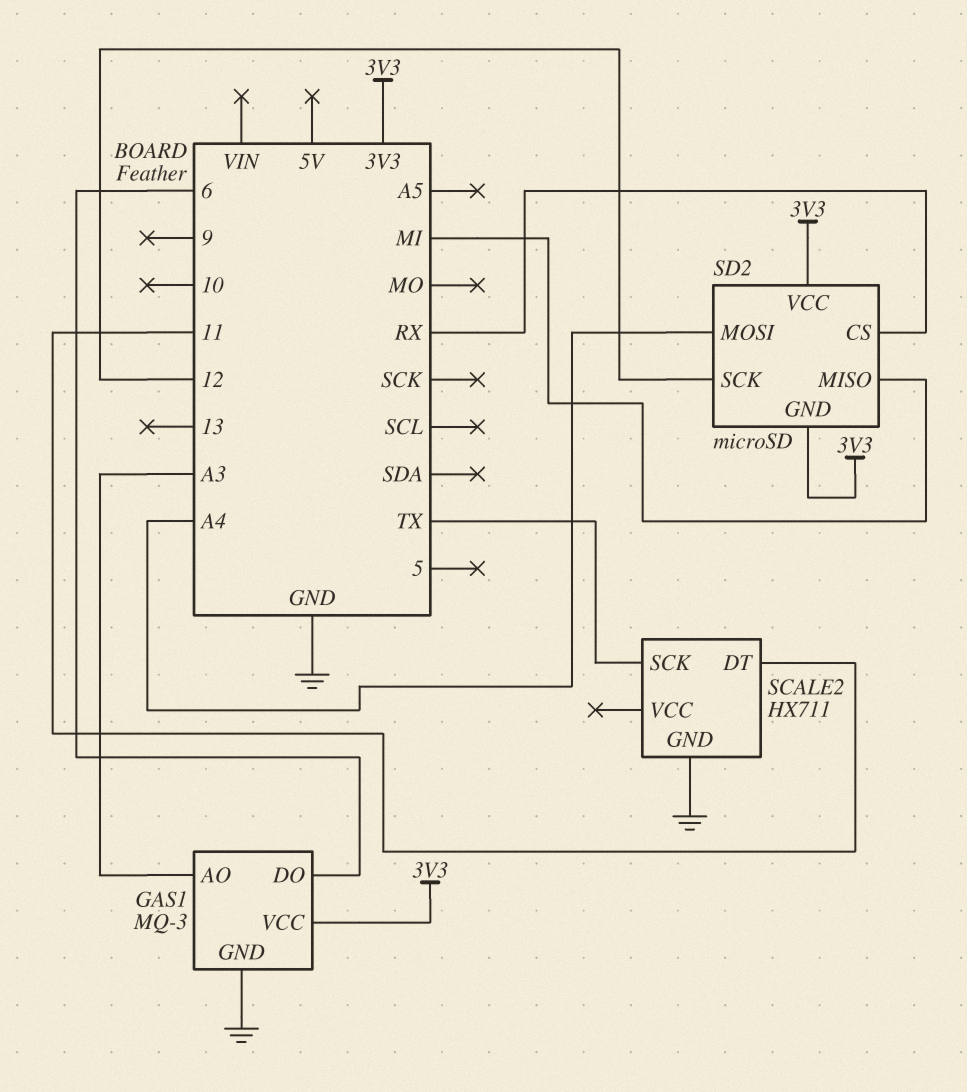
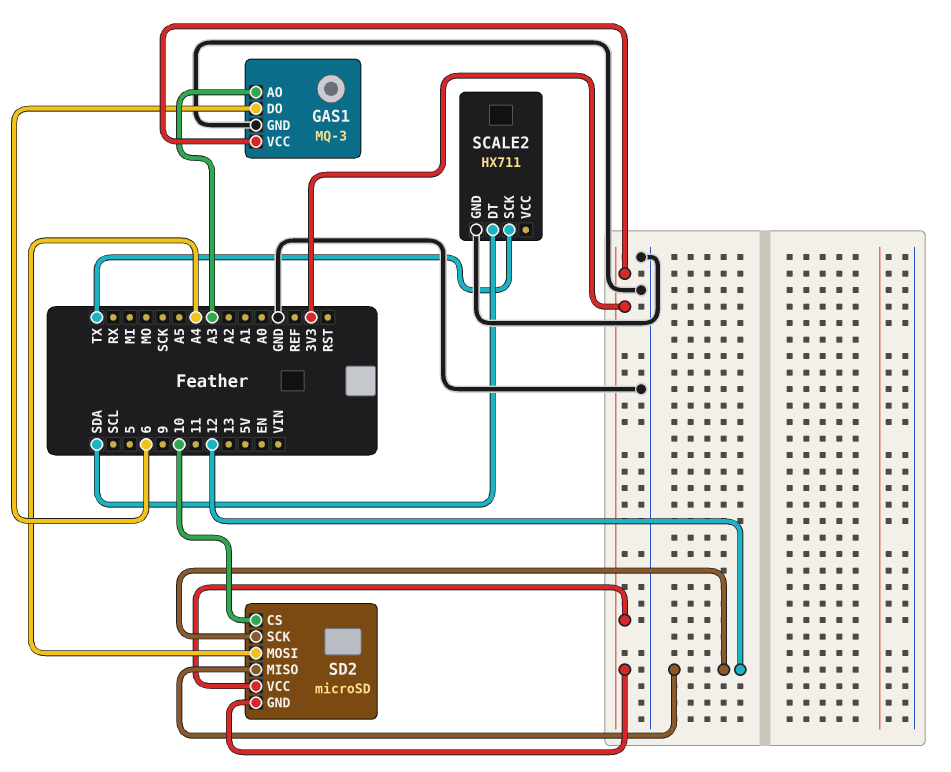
SCALE2 pin DT: 11 -> SDA
SD2 pin CS: RX -> 10
SD2 pin MISO: MI -> 12

